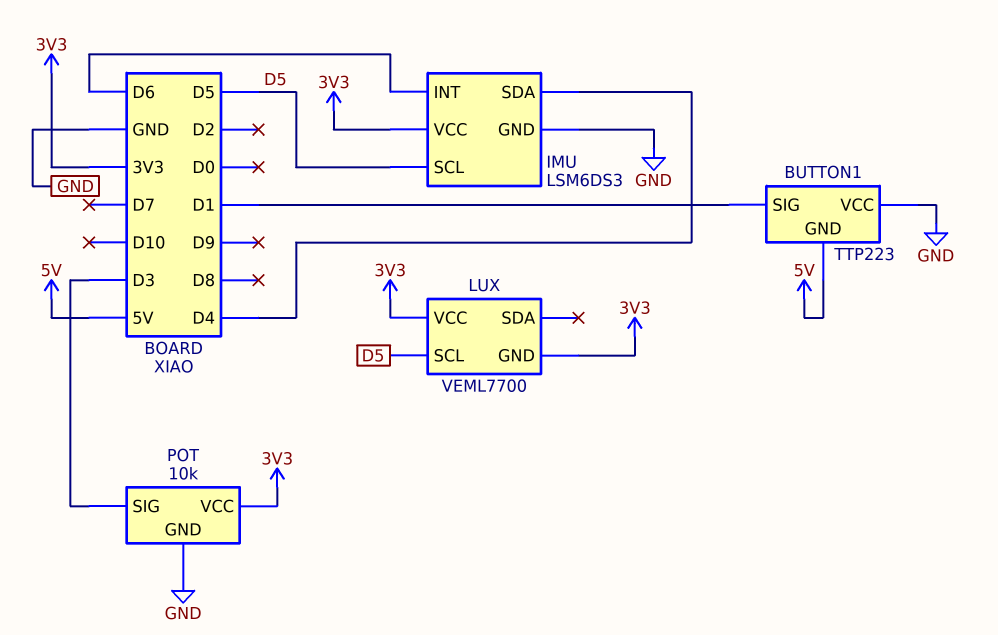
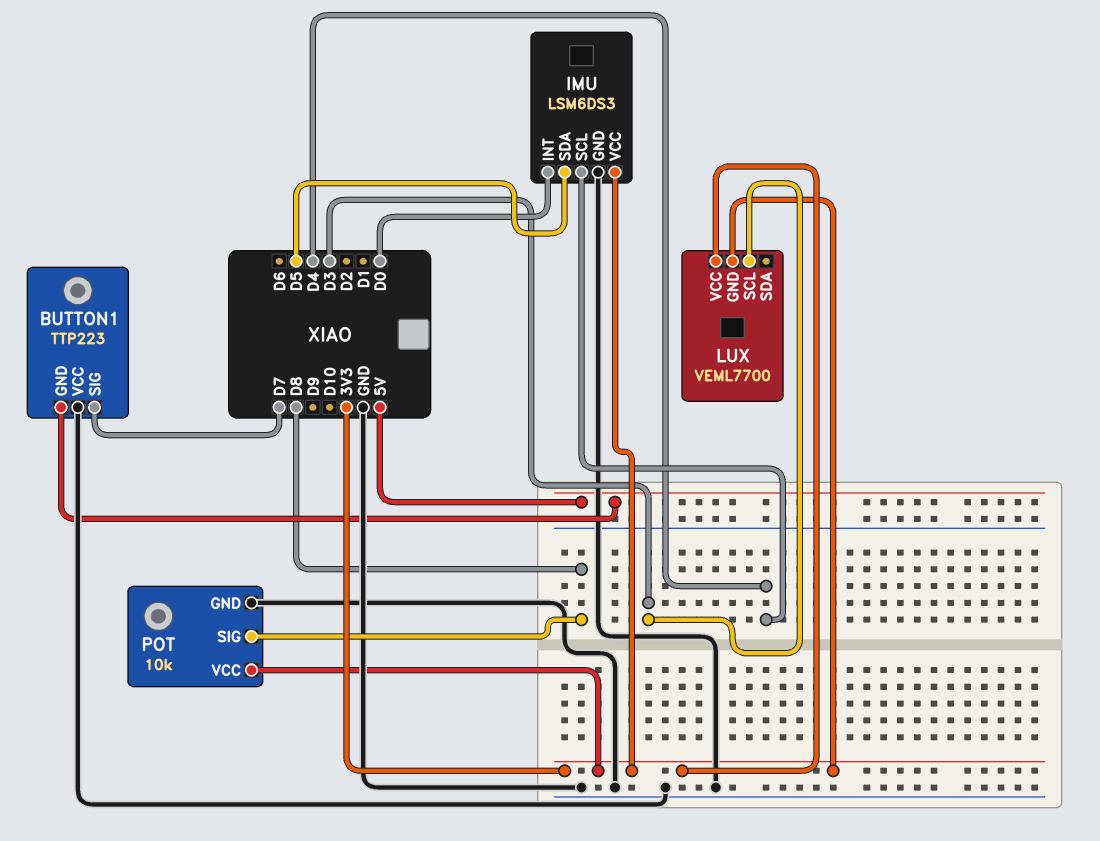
BUTTON1 pin SIG: D1 -> D7
IMU pin INT: D6 -> D0
IMU pin SCL: D5 -> D4
IMU pin SDA: D4 -> D5
LUX pin SCL: D5 -> D3
POT pin SIG: D3 -> D8

